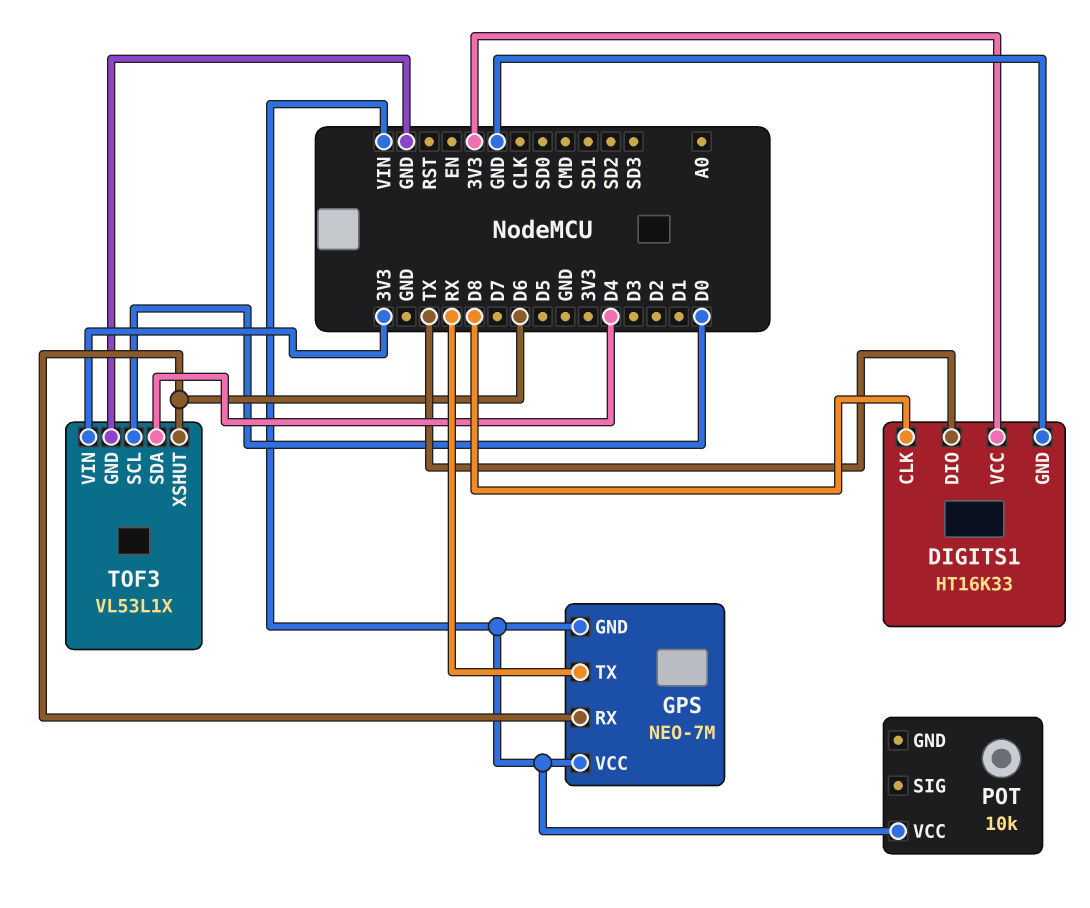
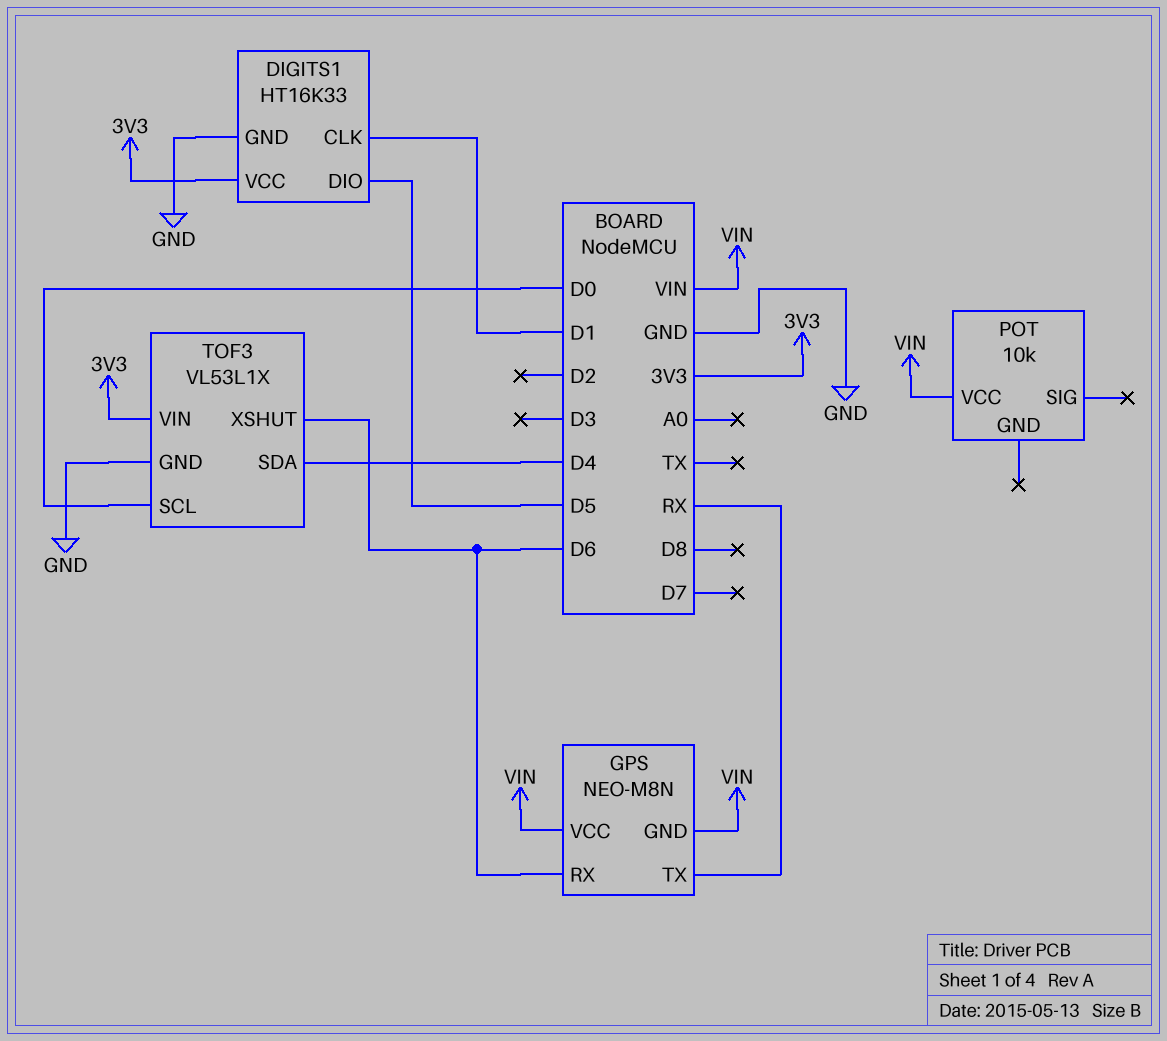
DIGITS1 pin CLK: D8 -> D1
DIGITS1 pin DIO: TX -> D5
GPS: NEO-7M -> NEO-M8N

